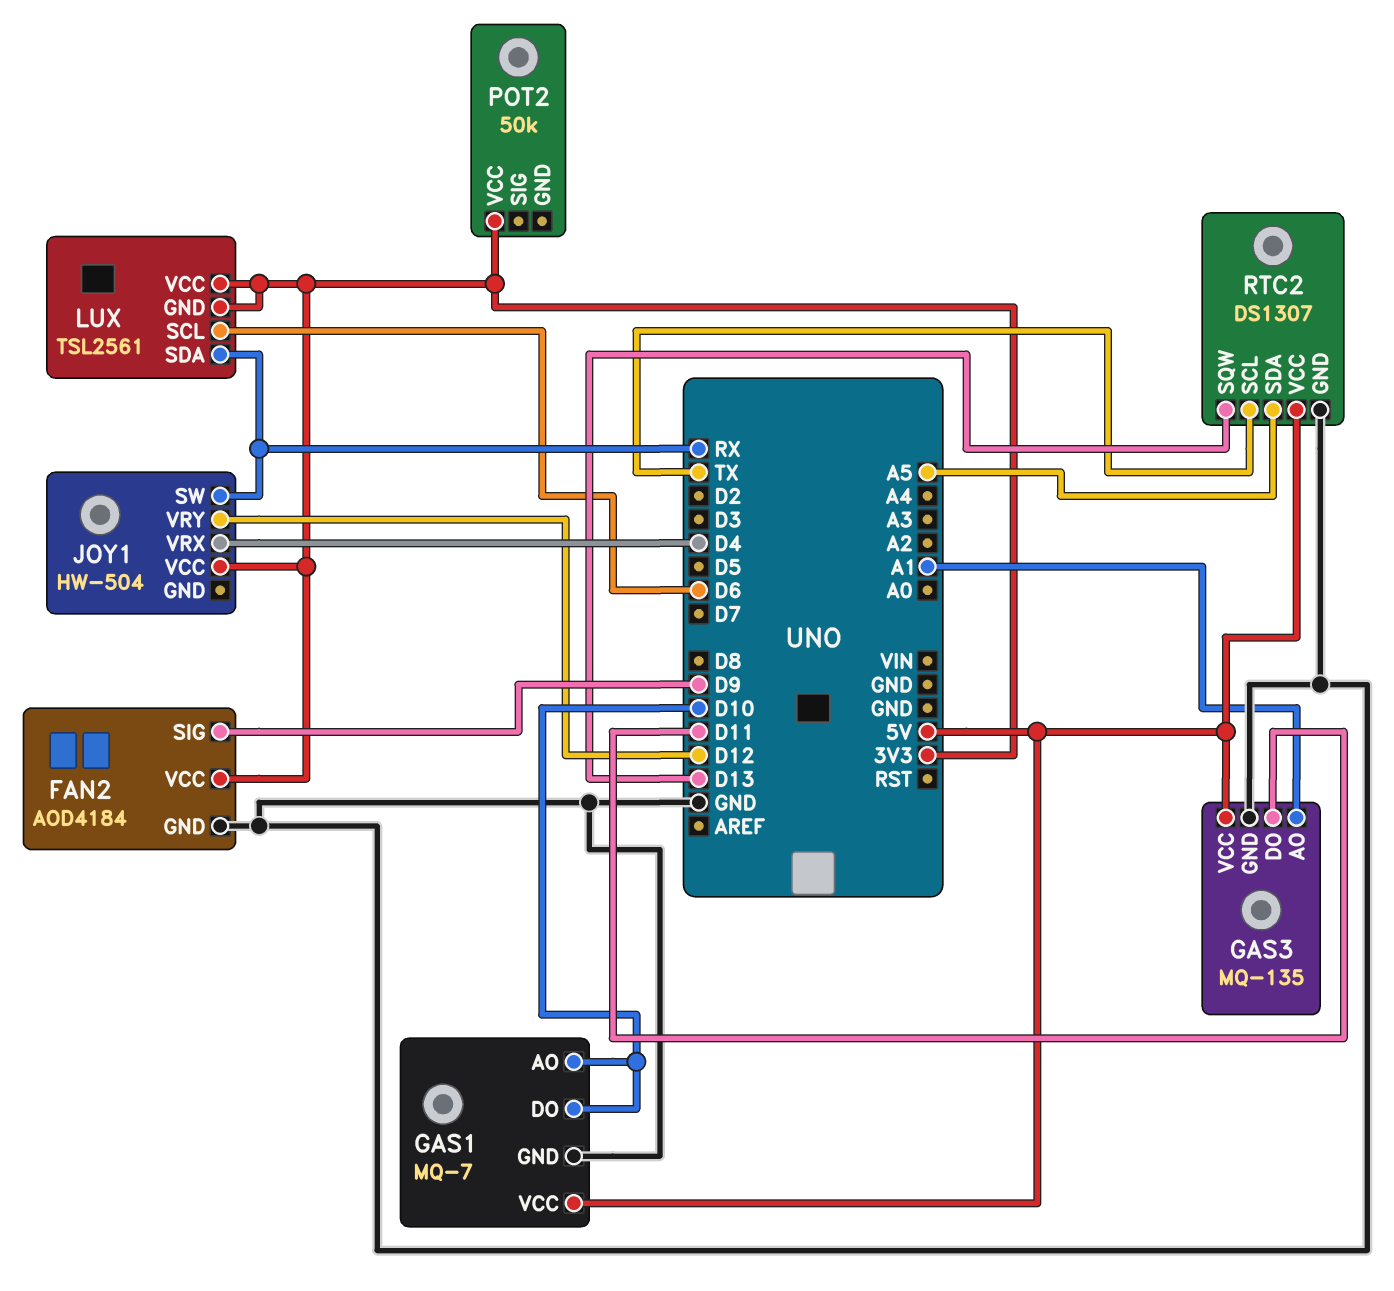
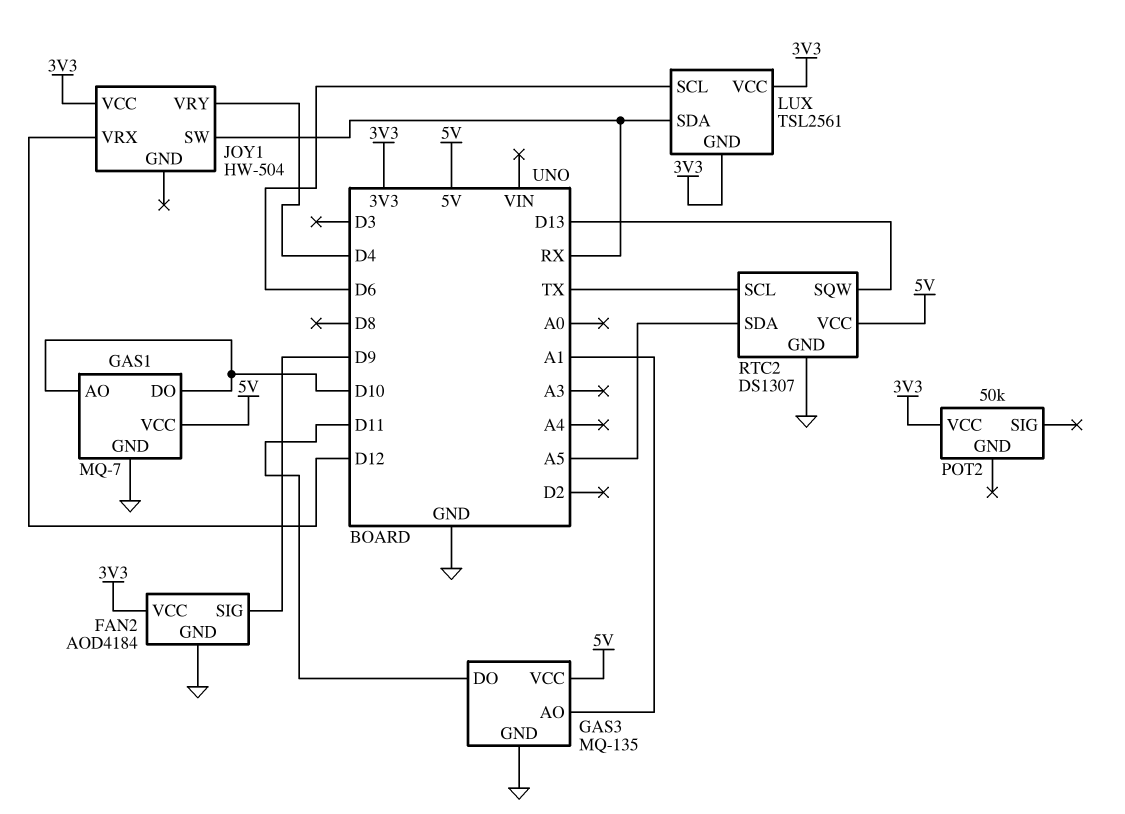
JOY1 pin VRX: D4 -> D12
JOY1 pin VRY: D12 -> D4

